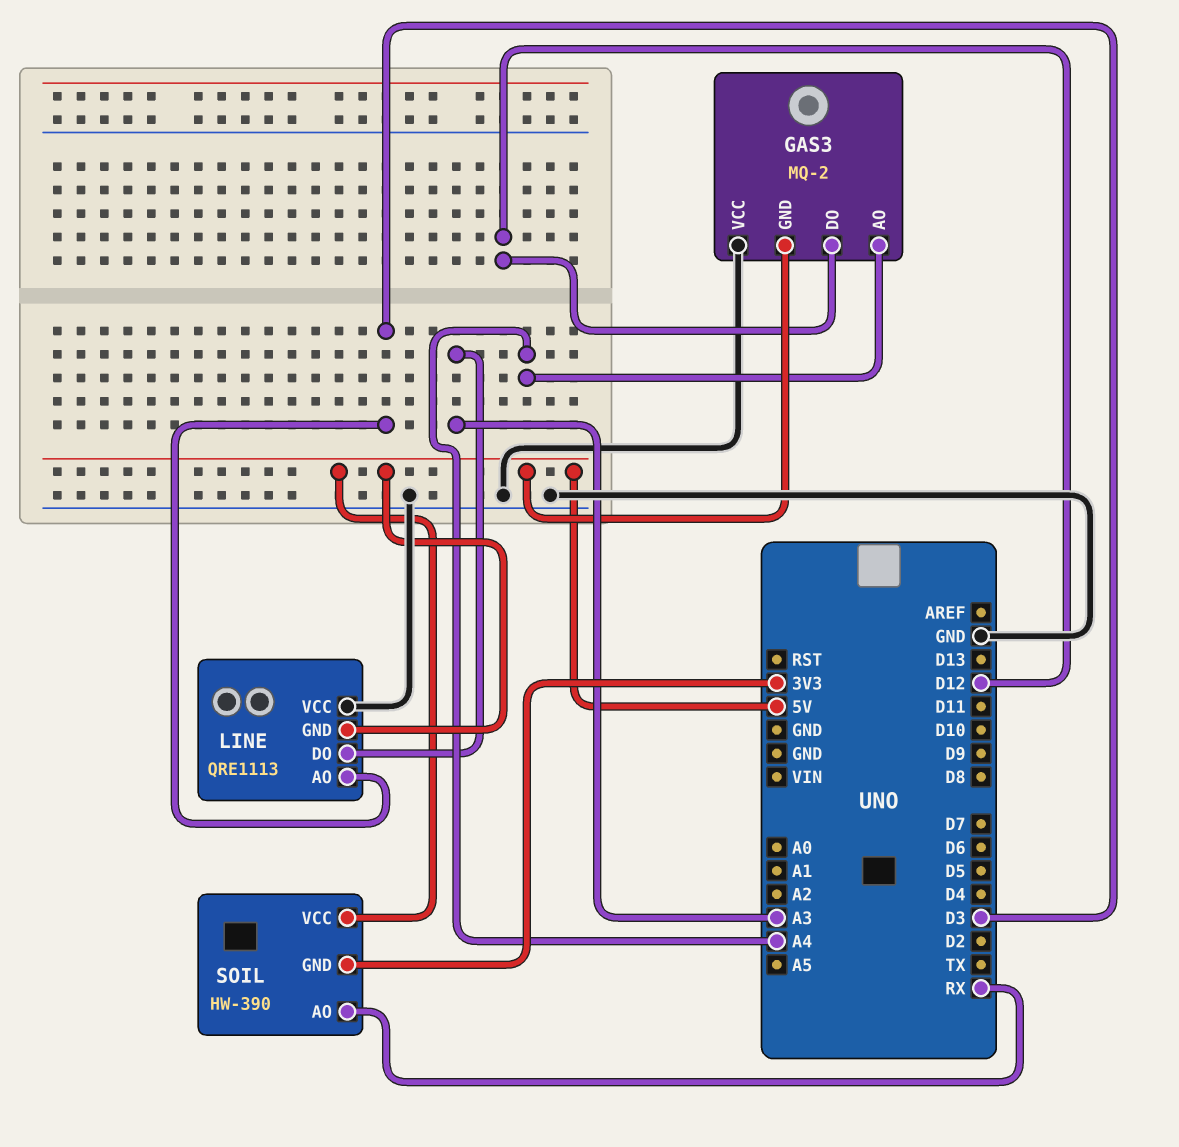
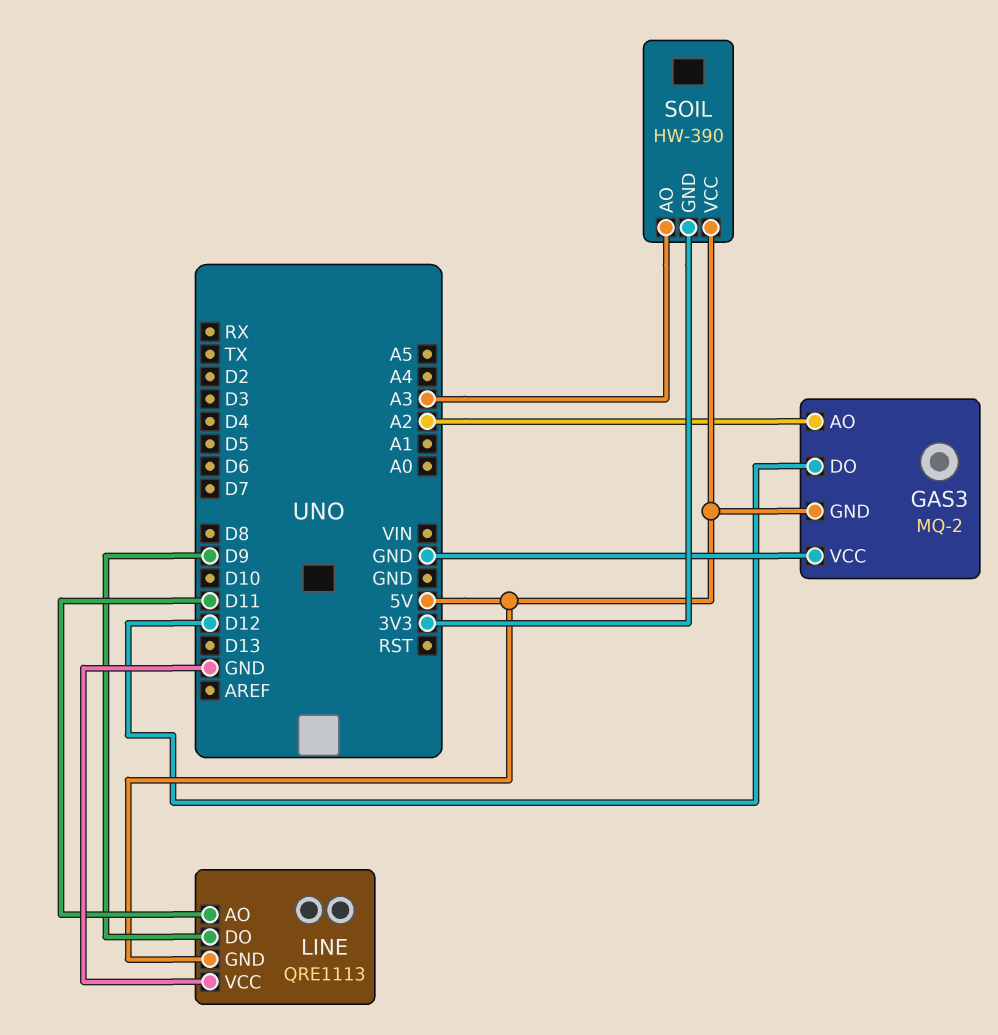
GAS3 pin AO: A4 -> A2
LINE pin AO: D3 -> D11
LINE pin DO: A3 -> D9
SOIL pin AO: RX -> A3

